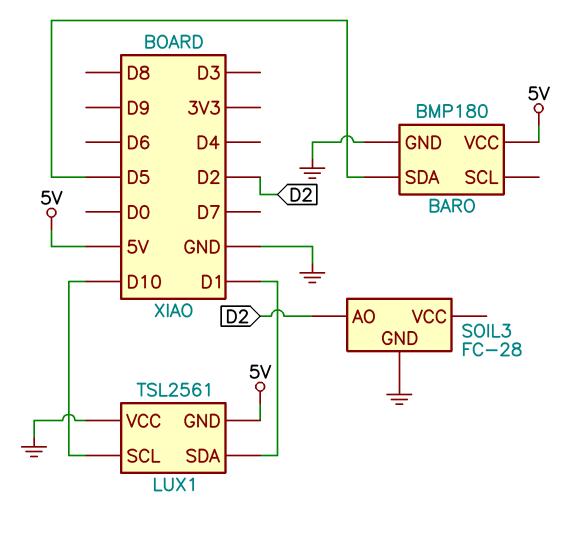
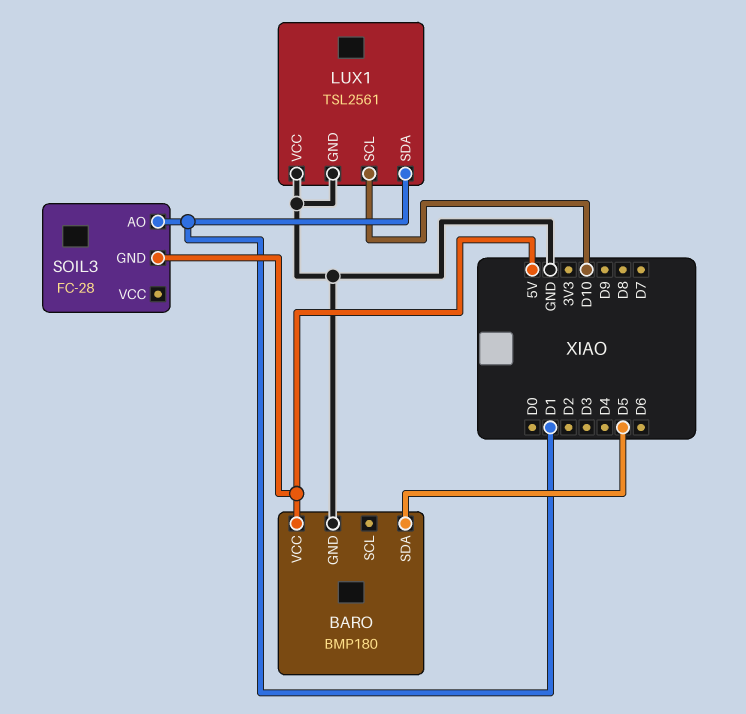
LUX1 pin GND: 5V -> GND
SOIL3 pin AO: D2 -> D1
SOIL3 pin GND: GND -> 5V

